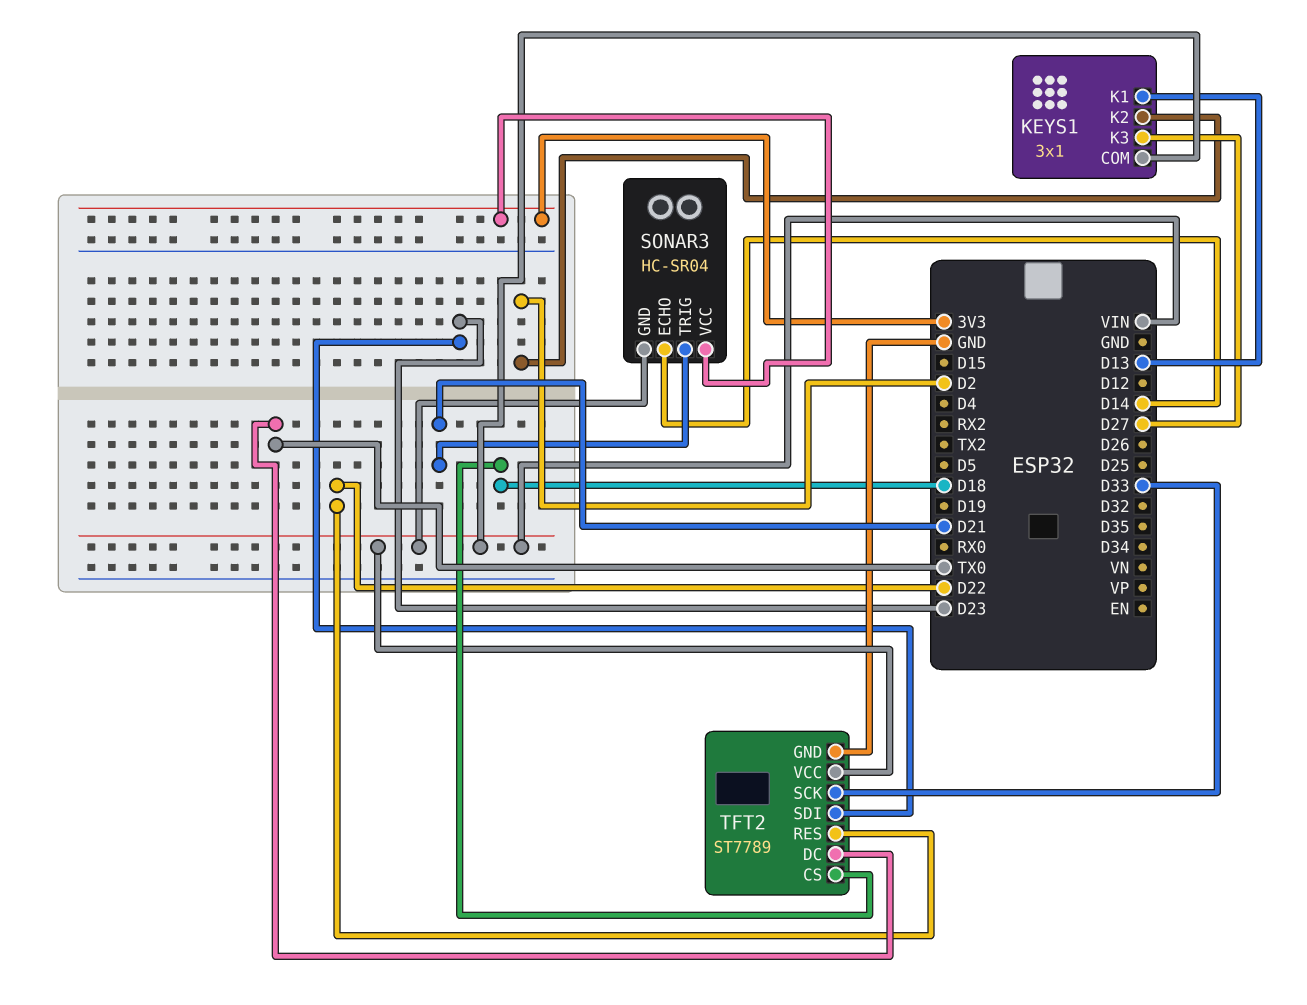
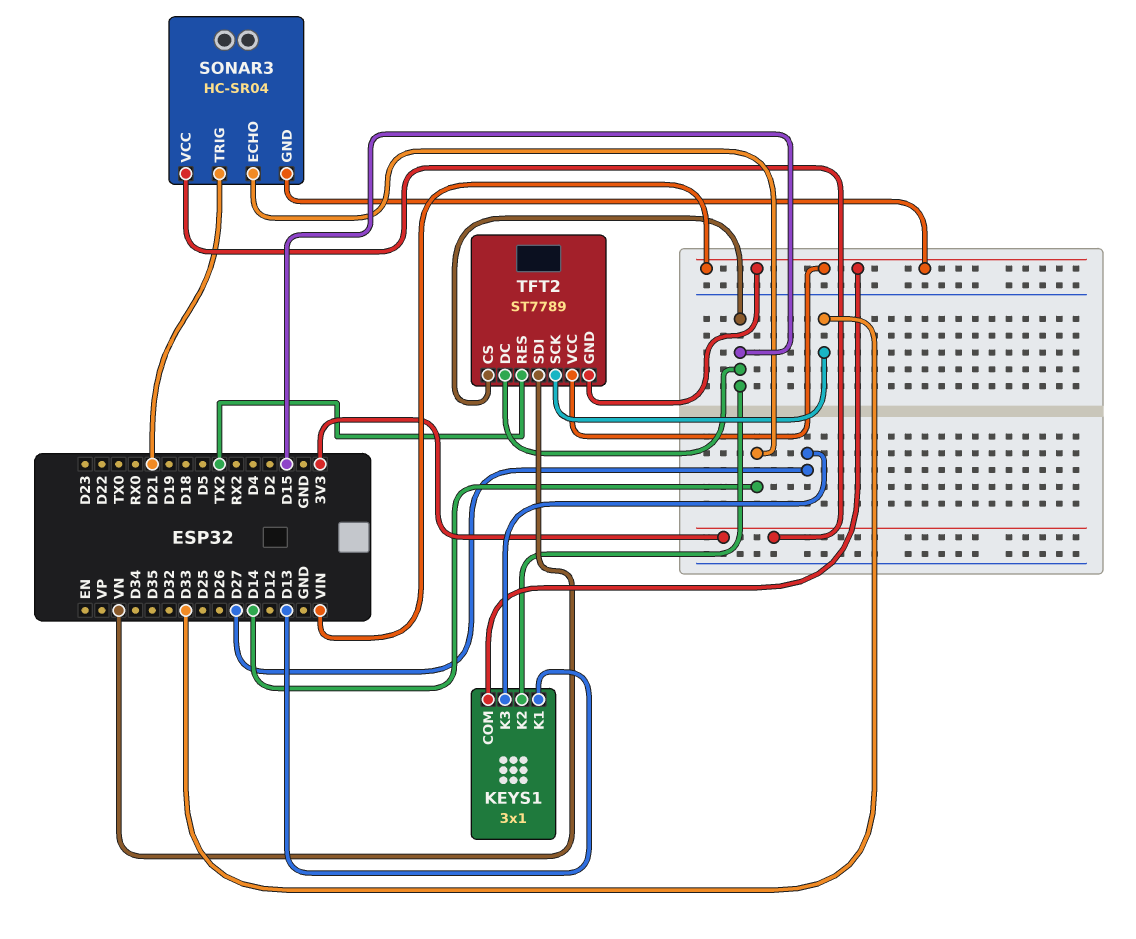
KEYS1 pin K2: D2 -> D15
TFT2 pin CS: D18 -> D15
TFT2 pin DC: TX0 -> D15
TFT2 pin GND: GND -> VIN
TFT2 pin RES: D22 -> TX2
TFT2 pin SDI: D23 -> VN

